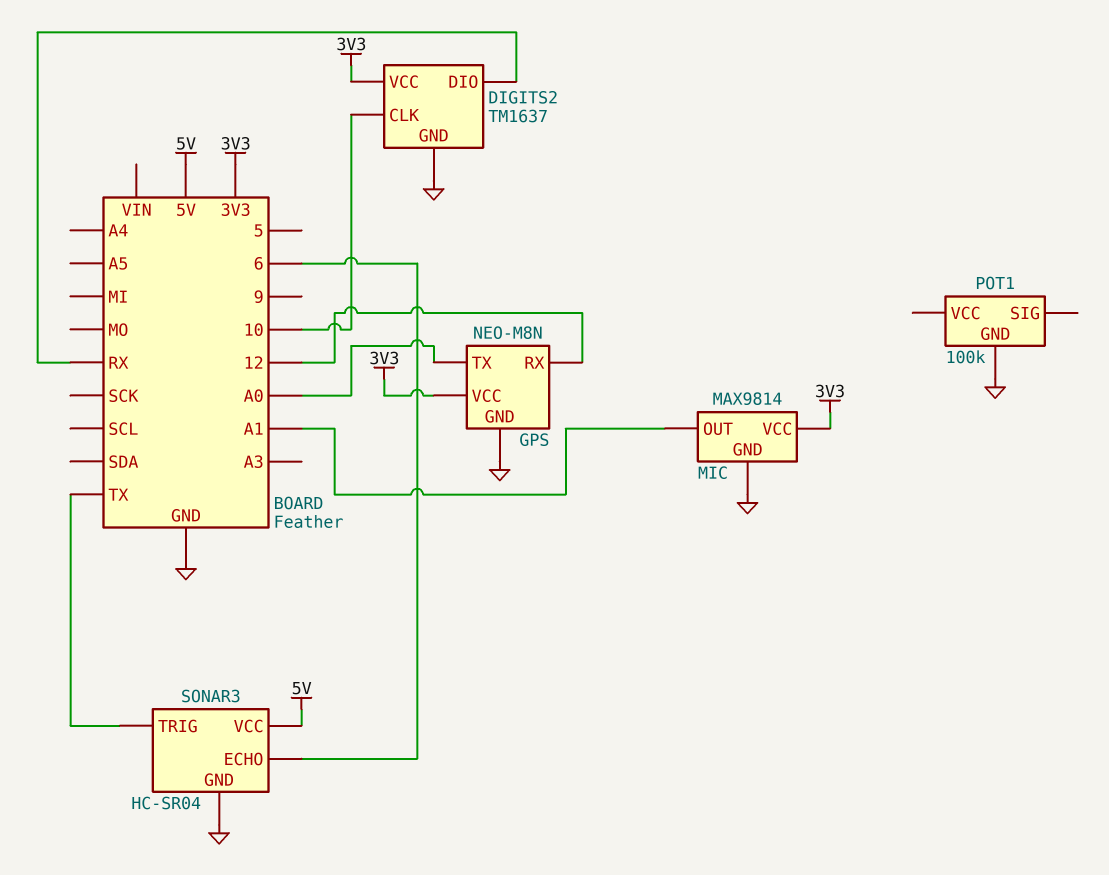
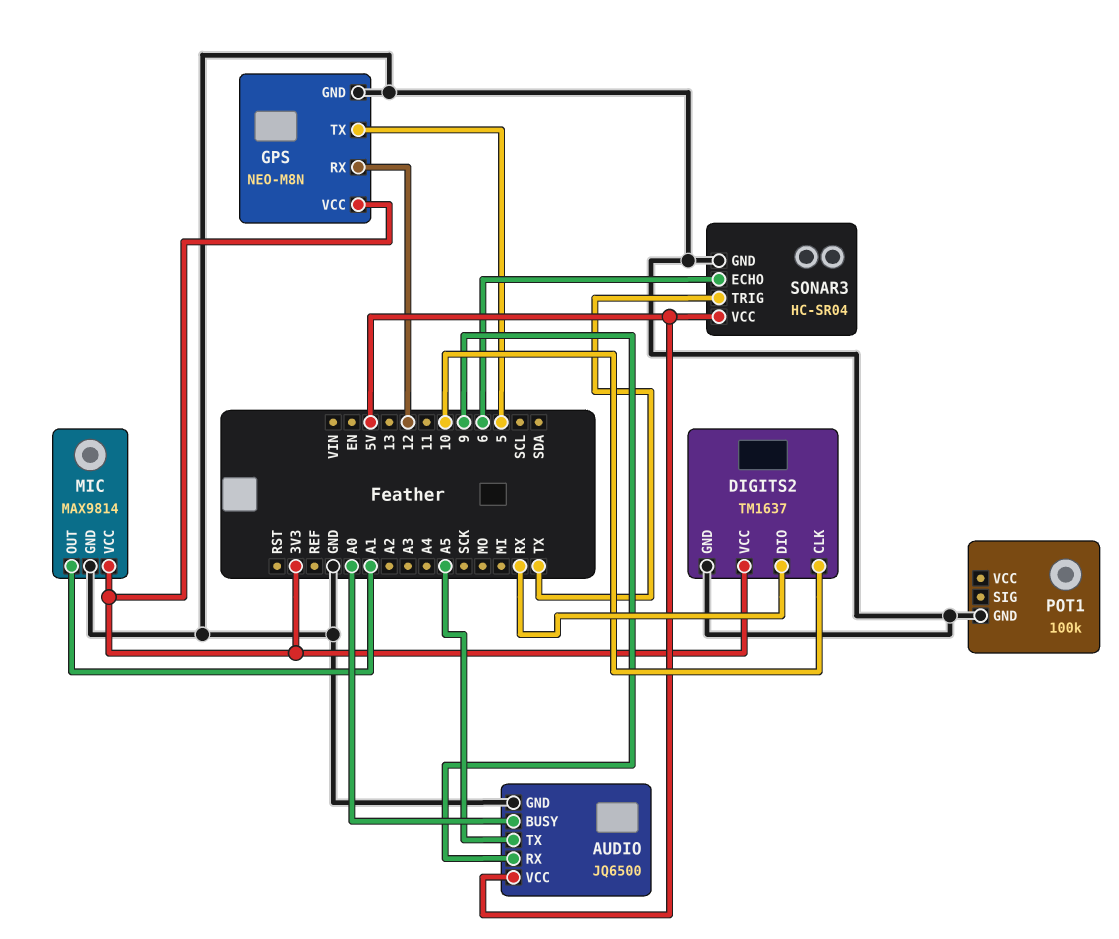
AUDIO: none -> JQ6500
AUDIO pin BUSY: none -> A0
AUDIO pin GND: none -> GND
AUDIO pin RX: none -> 9
AUDIO pin TX: none -> A5
AUDIO pin VCC: none -> 5V
GPS pin TX: A0 -> 5

